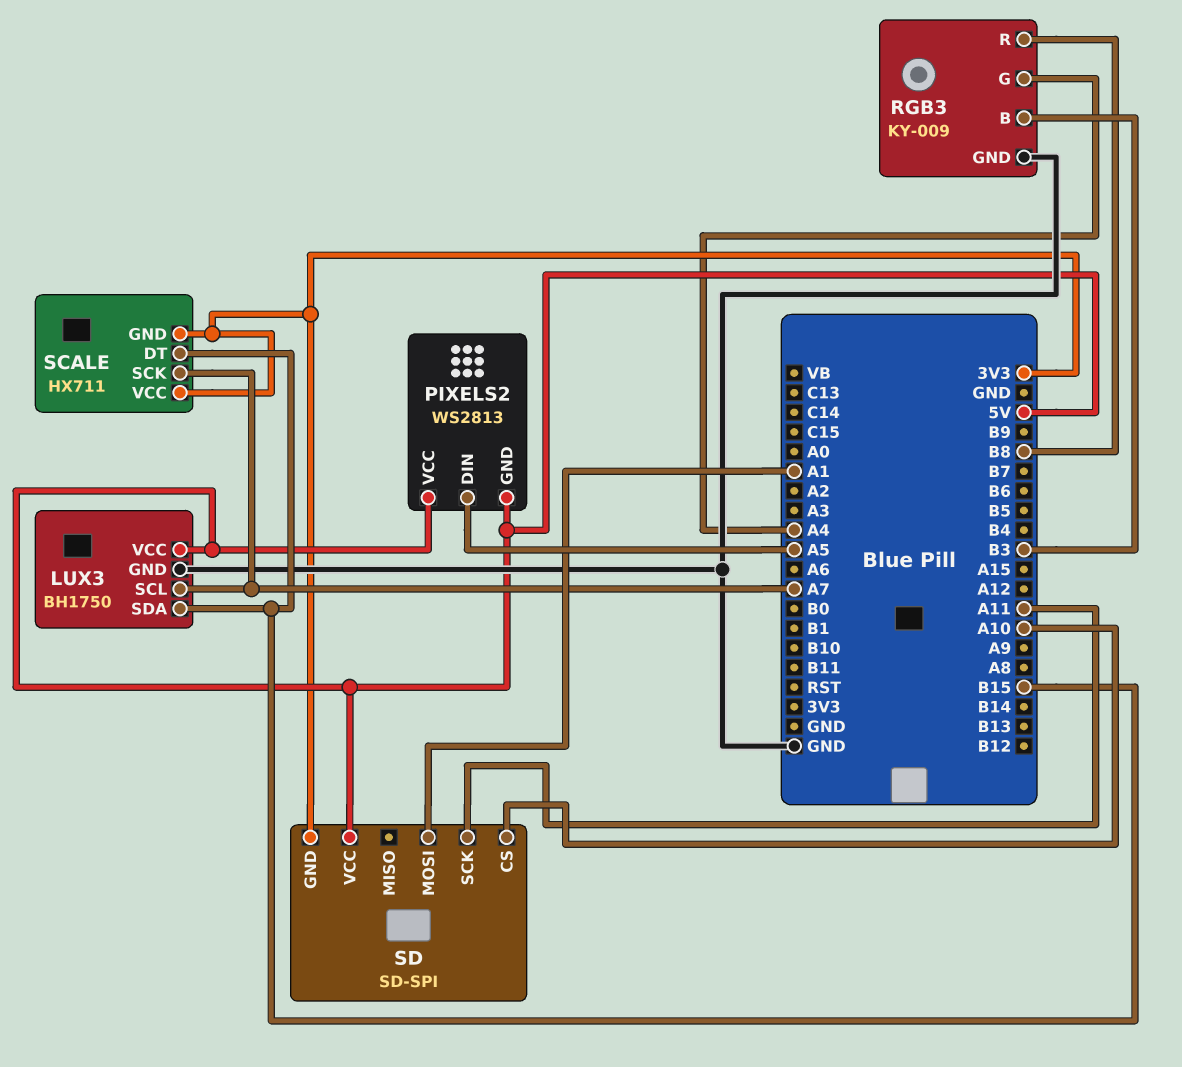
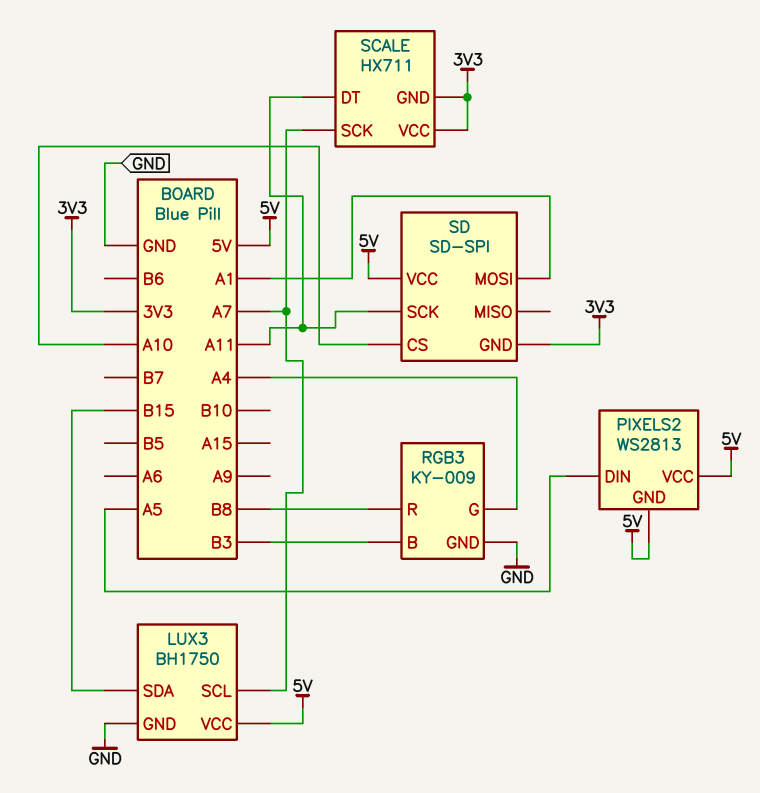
SCALE pin DT: B15 -> A11

